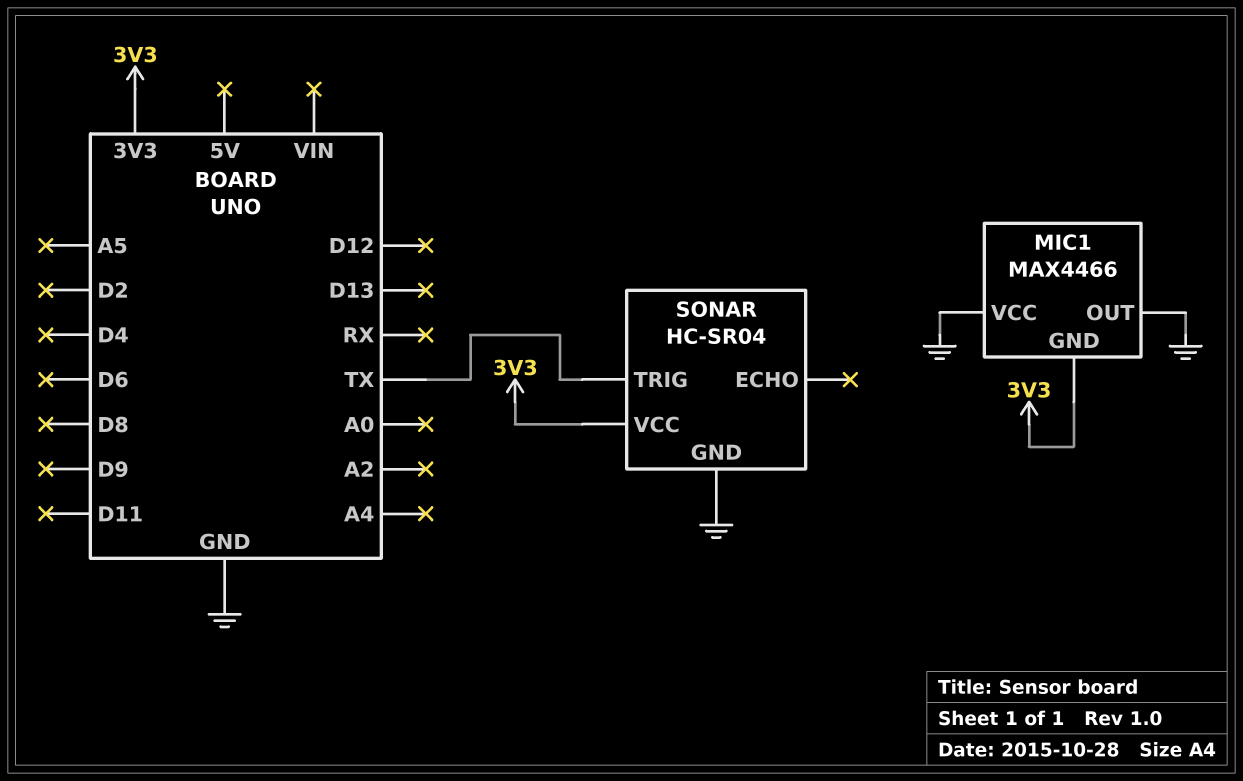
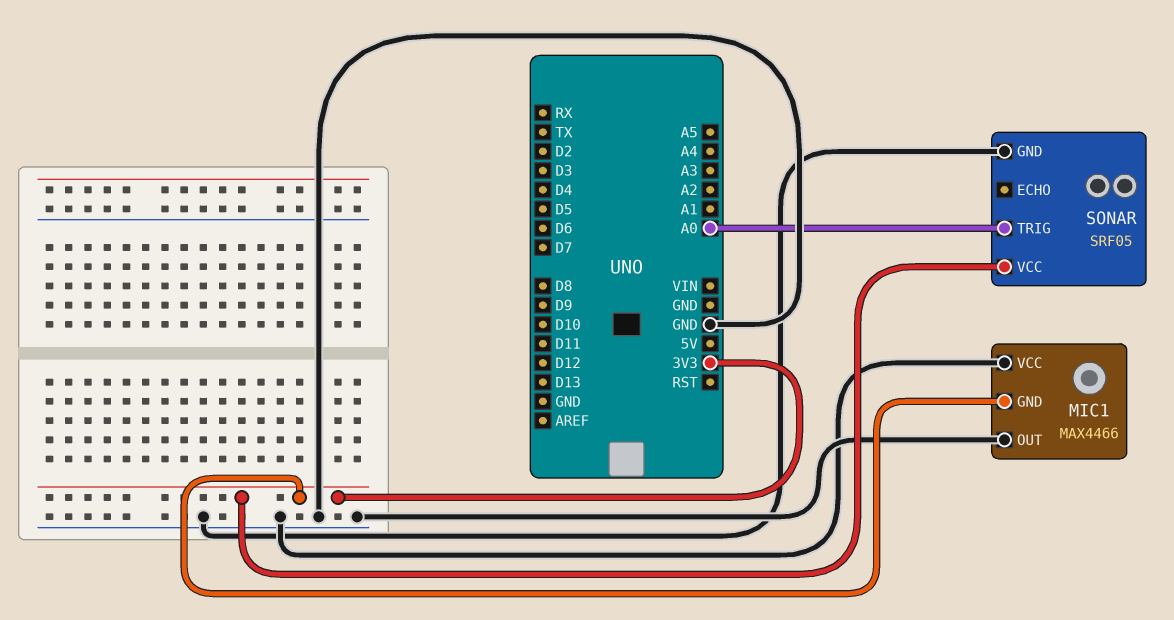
SONAR: HC-SR04 -> SRF05
SONAR pin TRIG: TX -> A0

